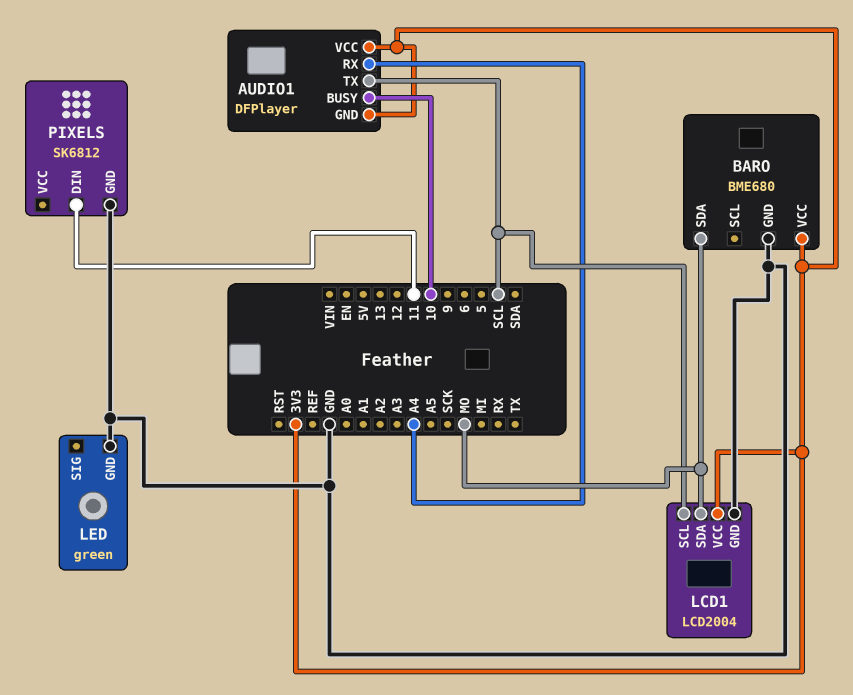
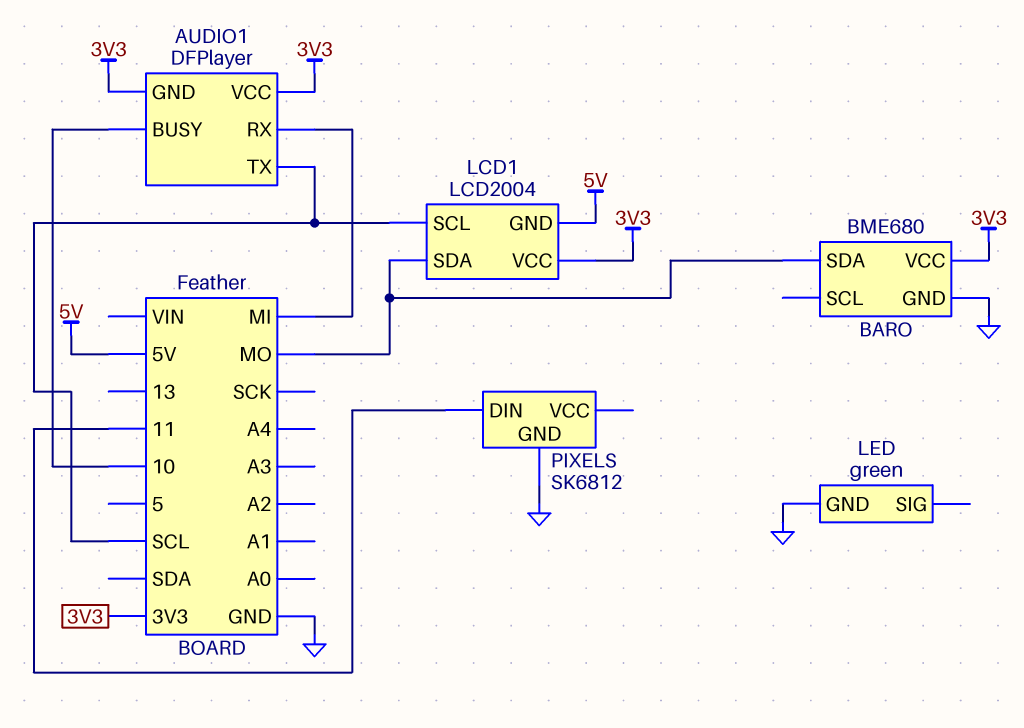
AUDIO1 pin RX: A4 -> MI
LCD1 pin GND: GND -> 5V

